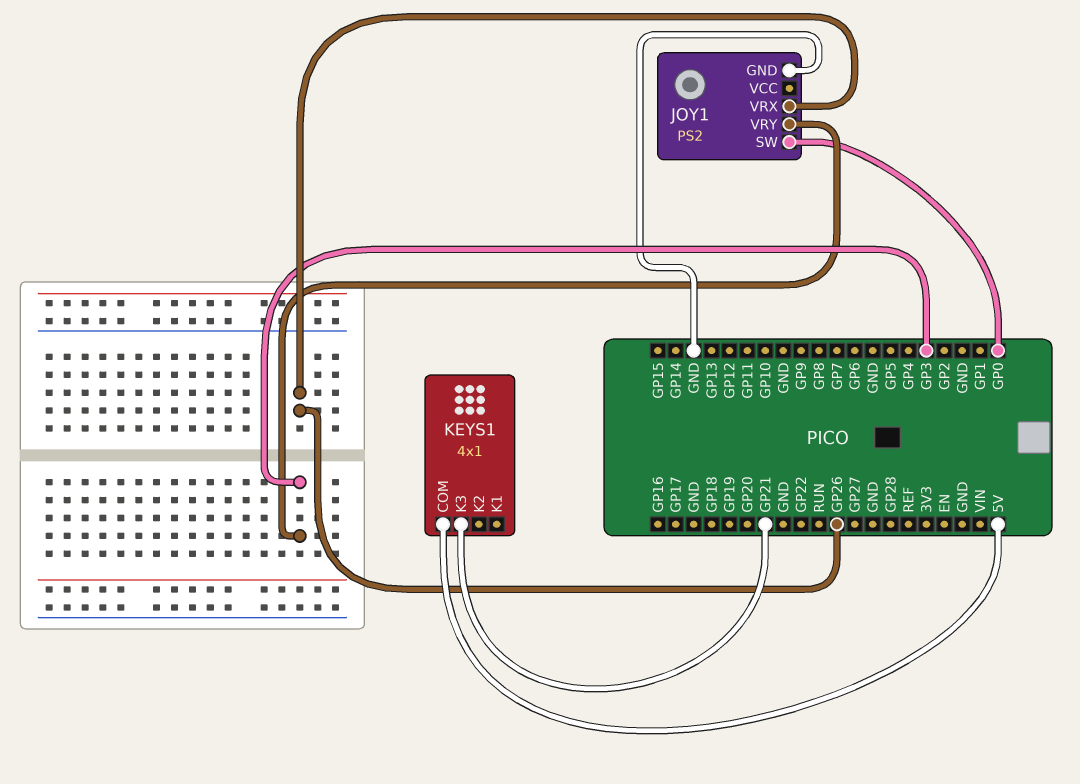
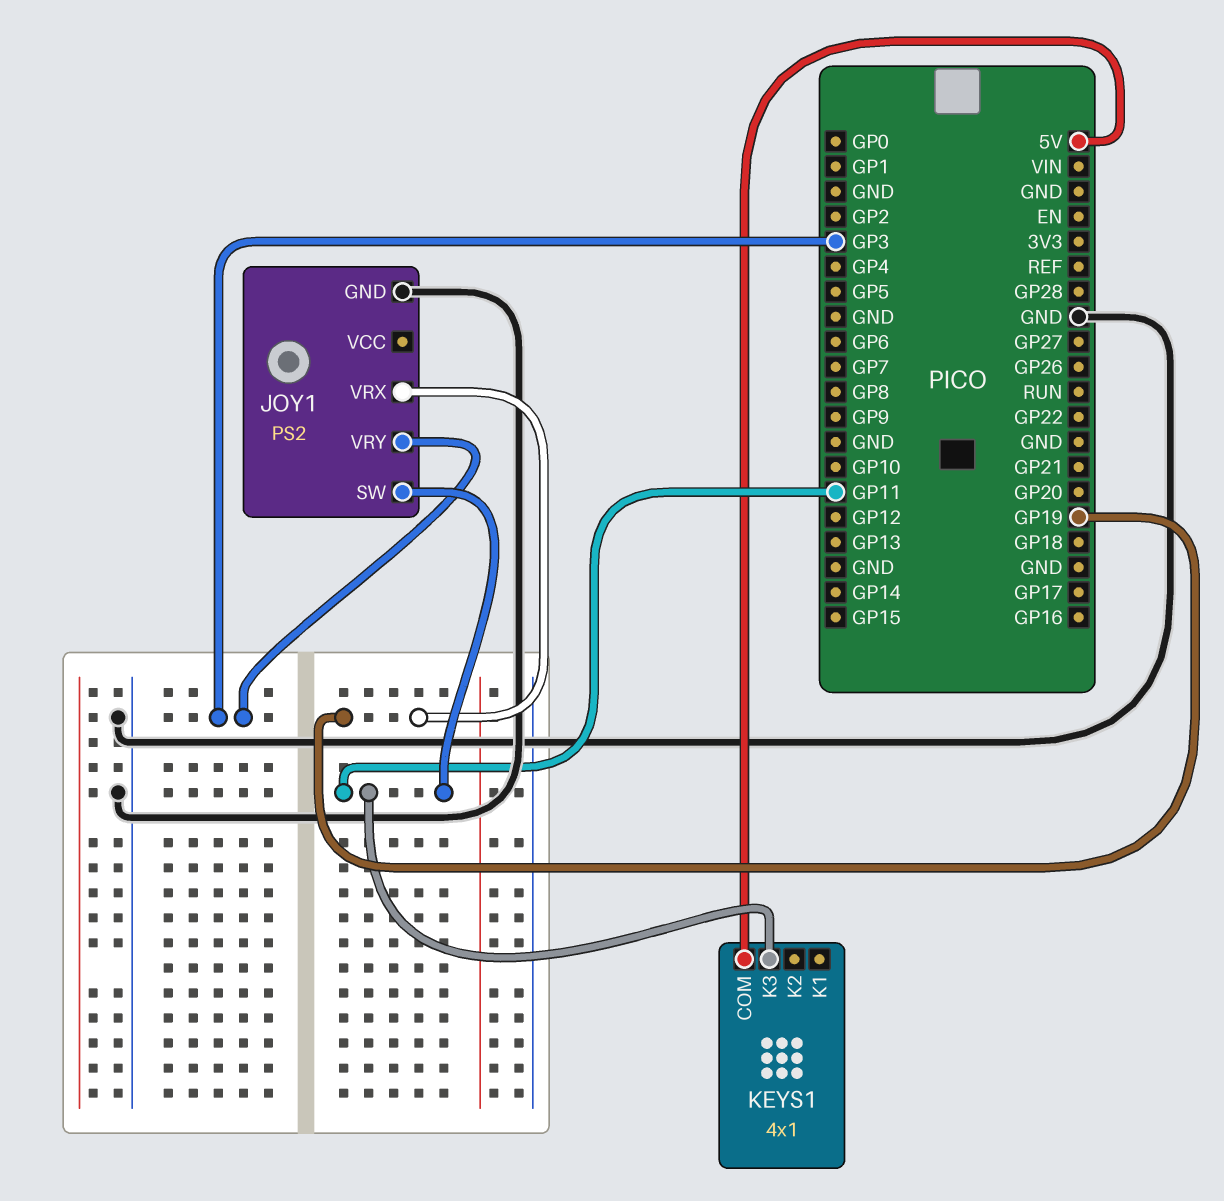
JOY1 pin SW: GP0 -> GP11
JOY1 pin VRX: GP26 -> GP19
KEYS1 pin K3: GP21 -> GP11

